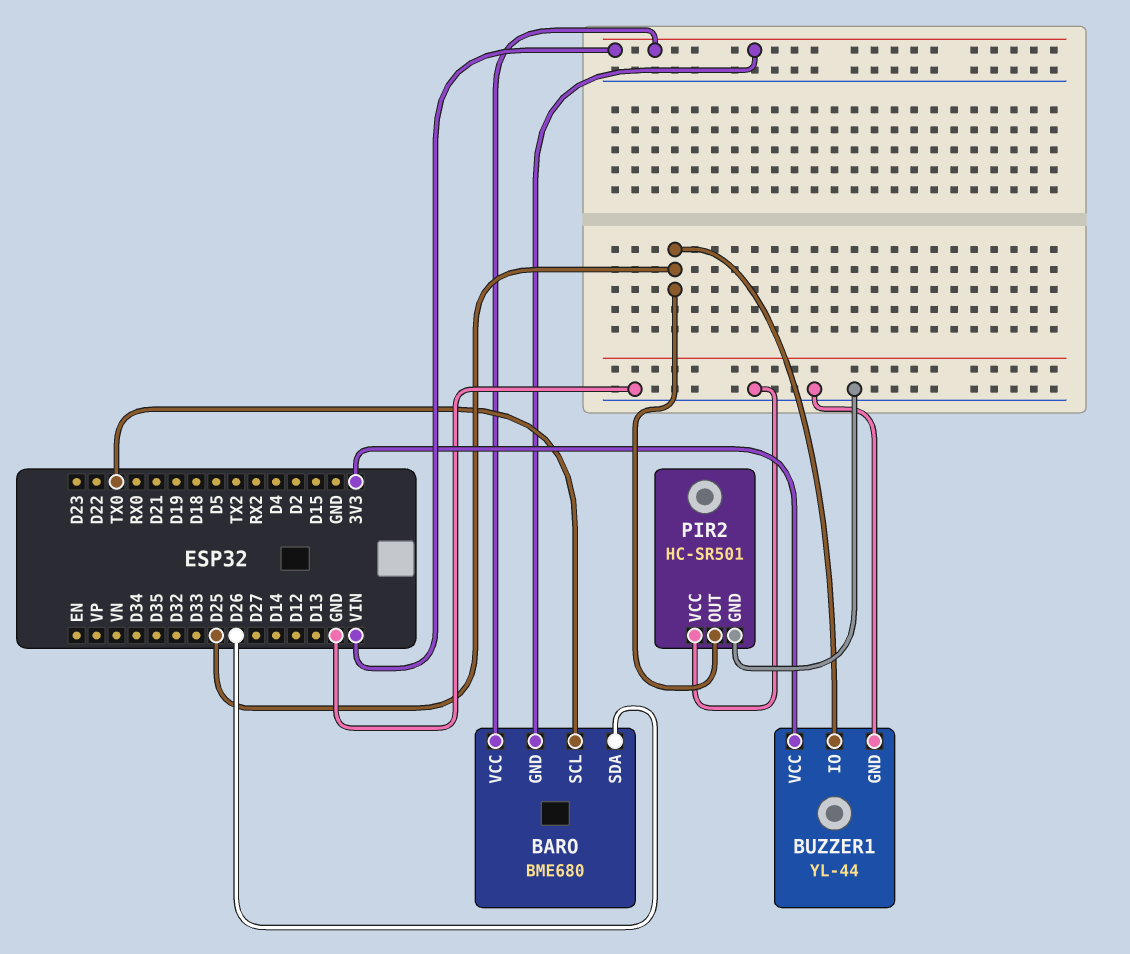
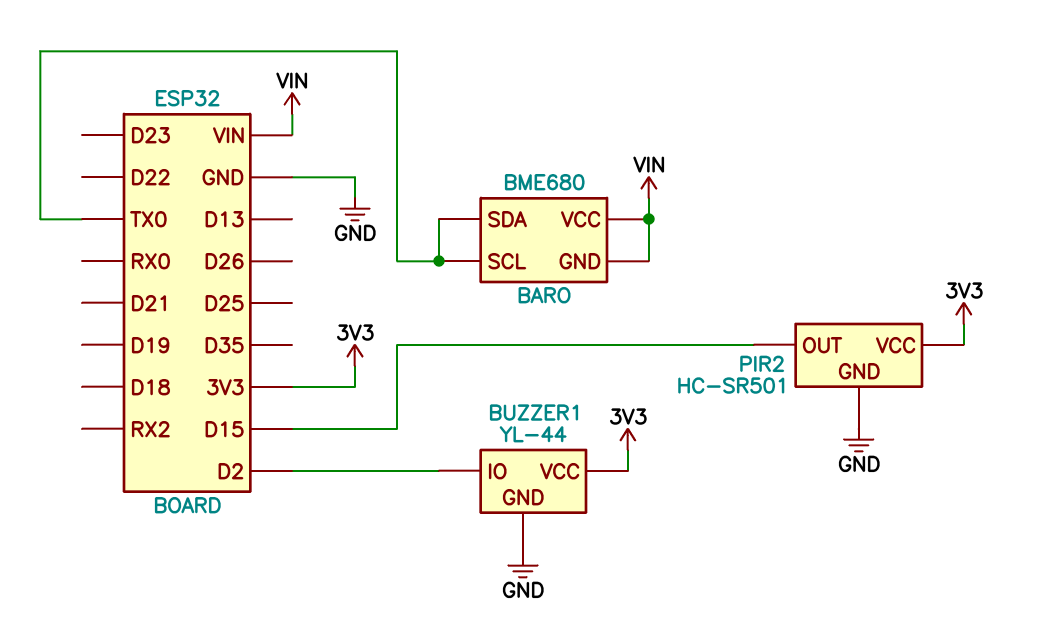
BARO pin SDA: D26 -> TX0
BUZZER1 pin IO: D25 -> D2
PIR2 pin OUT: D25 -> D15
PIR2 pin VCC: GND -> 3V3

